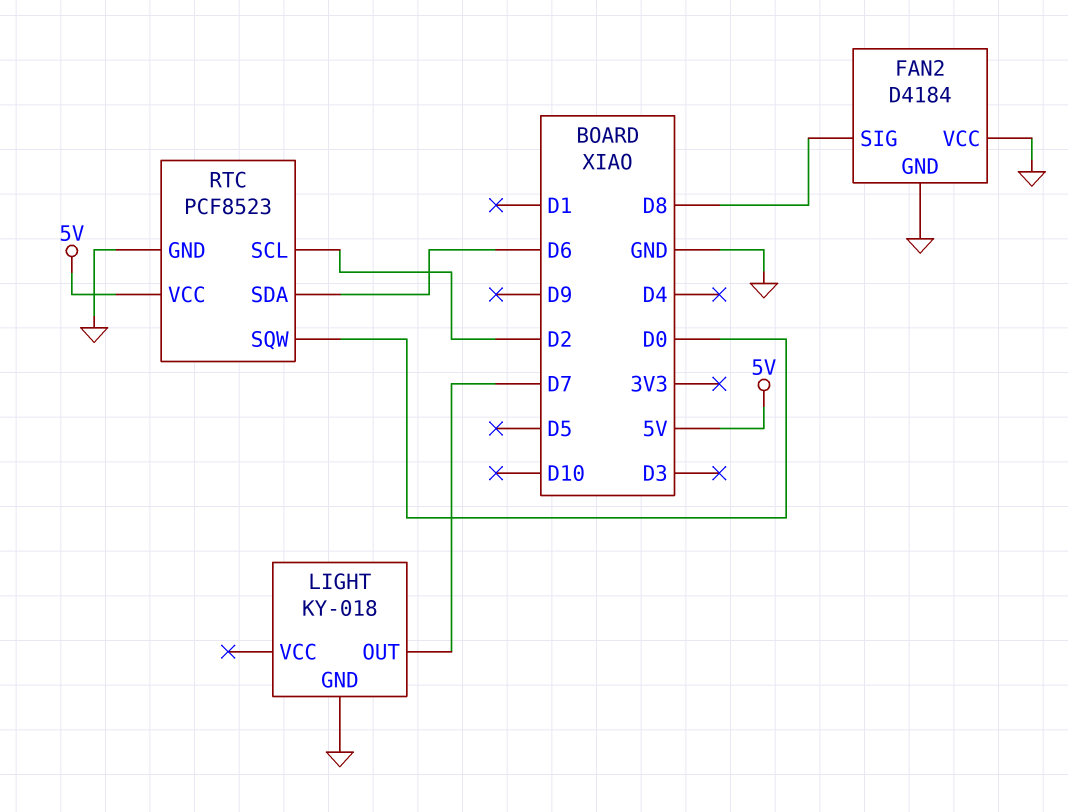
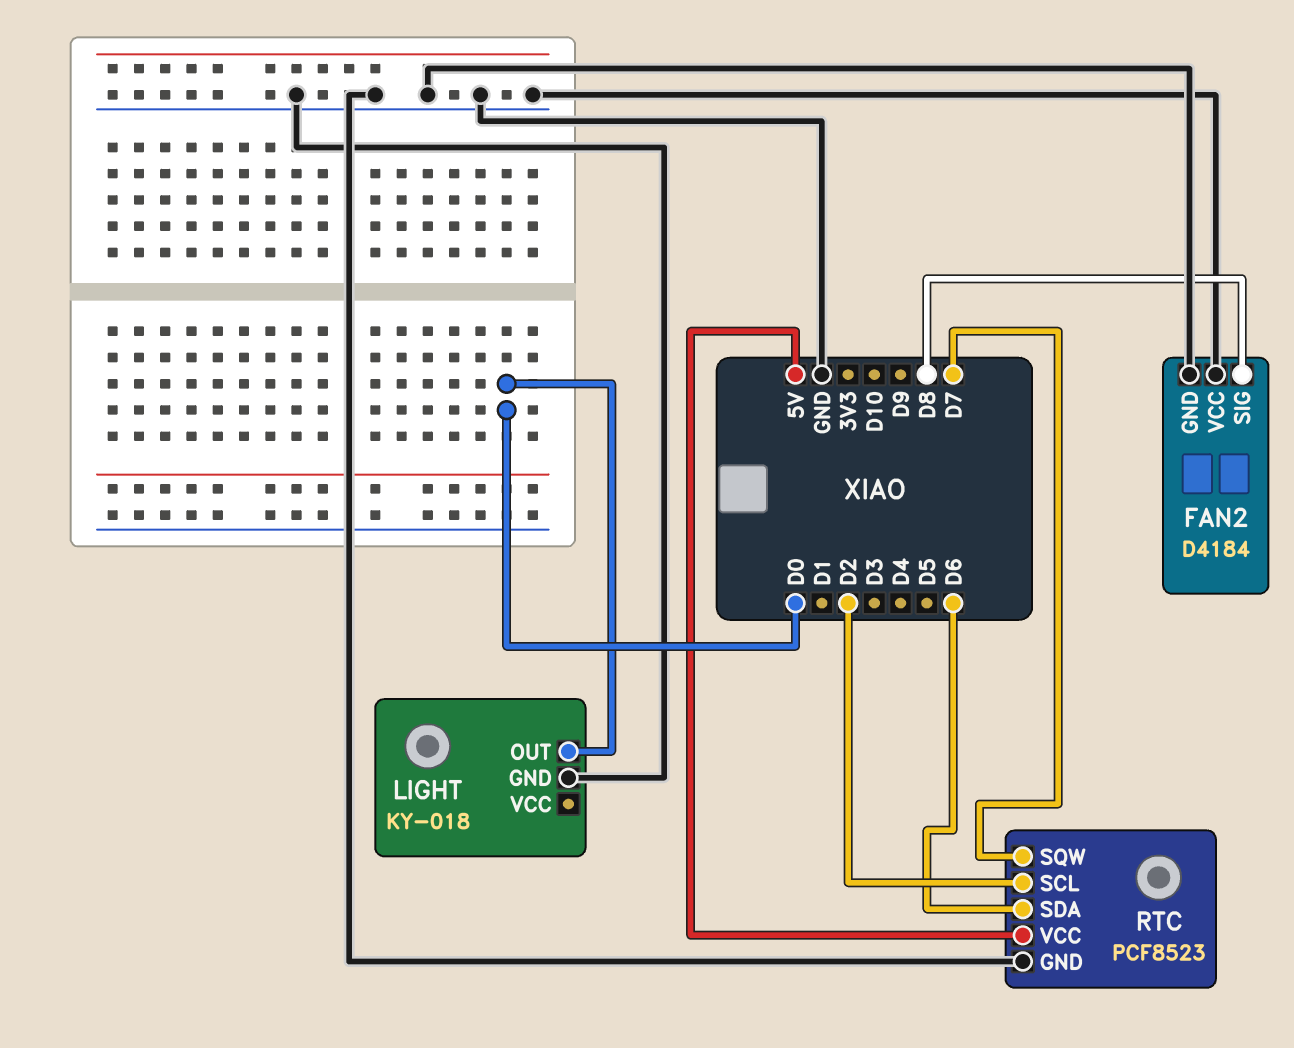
LIGHT pin OUT: D7 -> D0
RTC pin SQW: D0 -> D7

